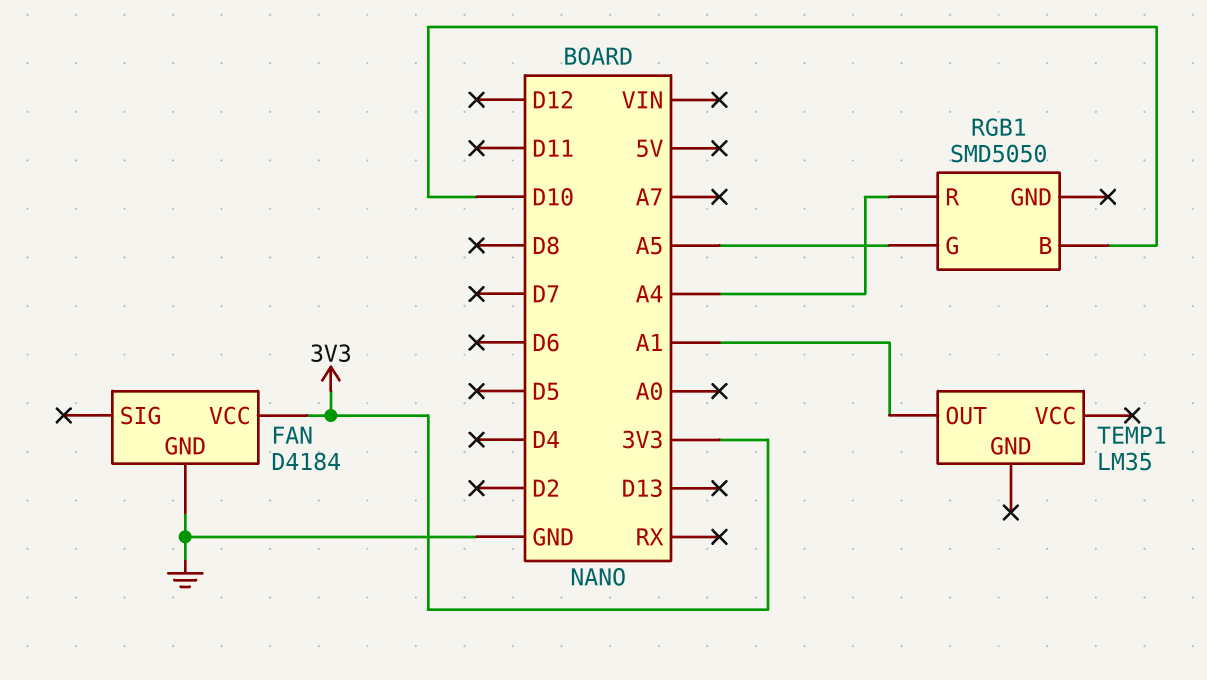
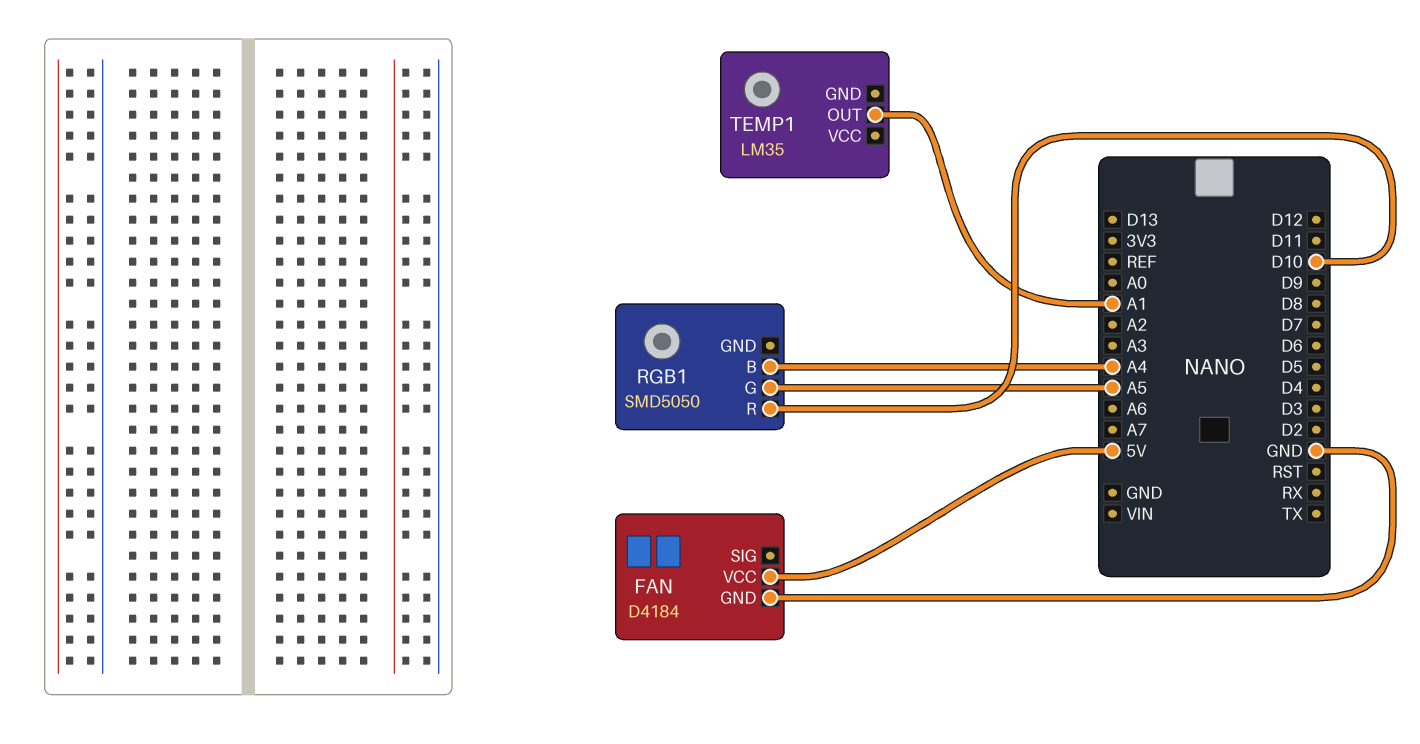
FAN pin VCC: 3V3 -> 5V
RGB1 pin B: D10 -> A4
RGB1 pin R: A4 -> D10

